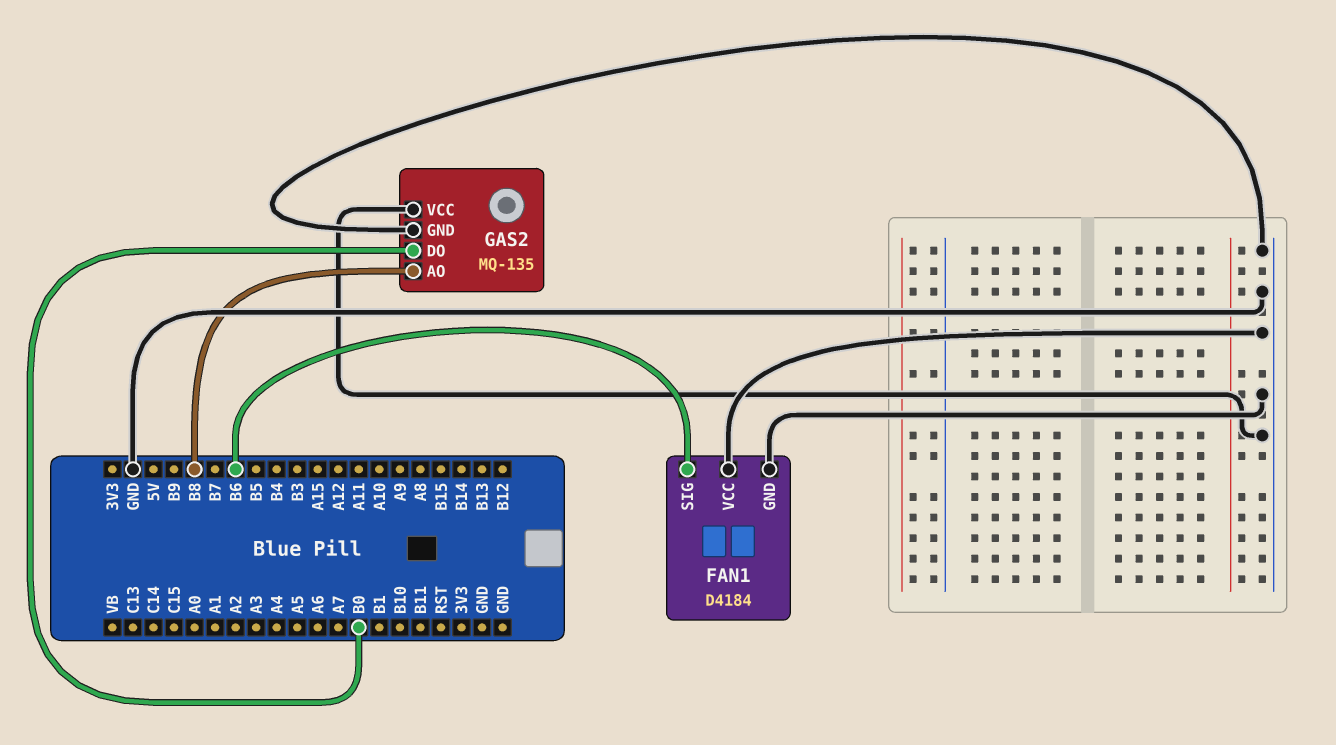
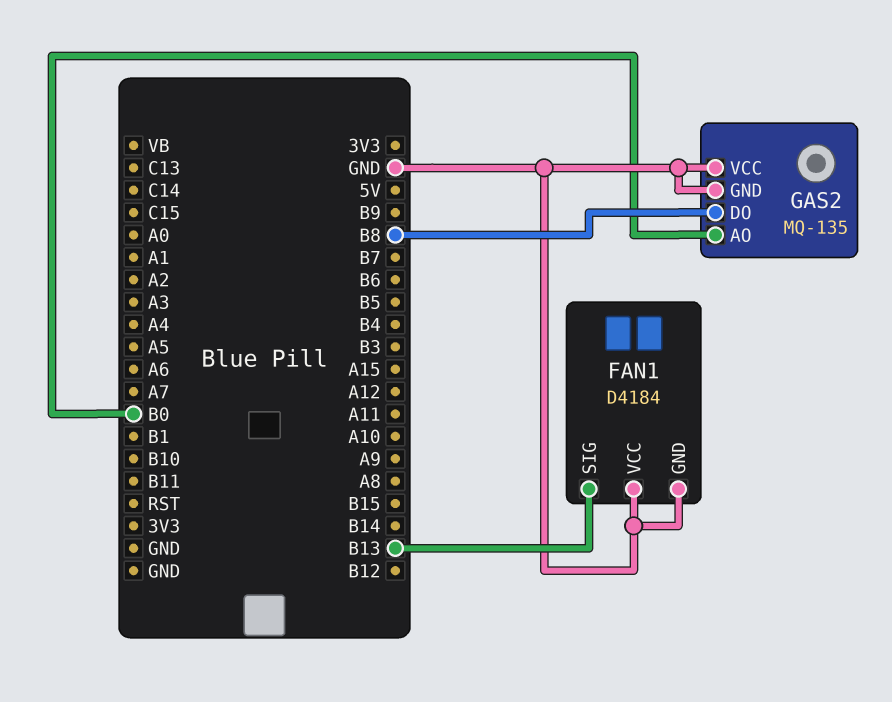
FAN1 pin SIG: B6 -> B13
GAS2 pin AO: B8 -> B0
GAS2 pin DO: B0 -> B8

